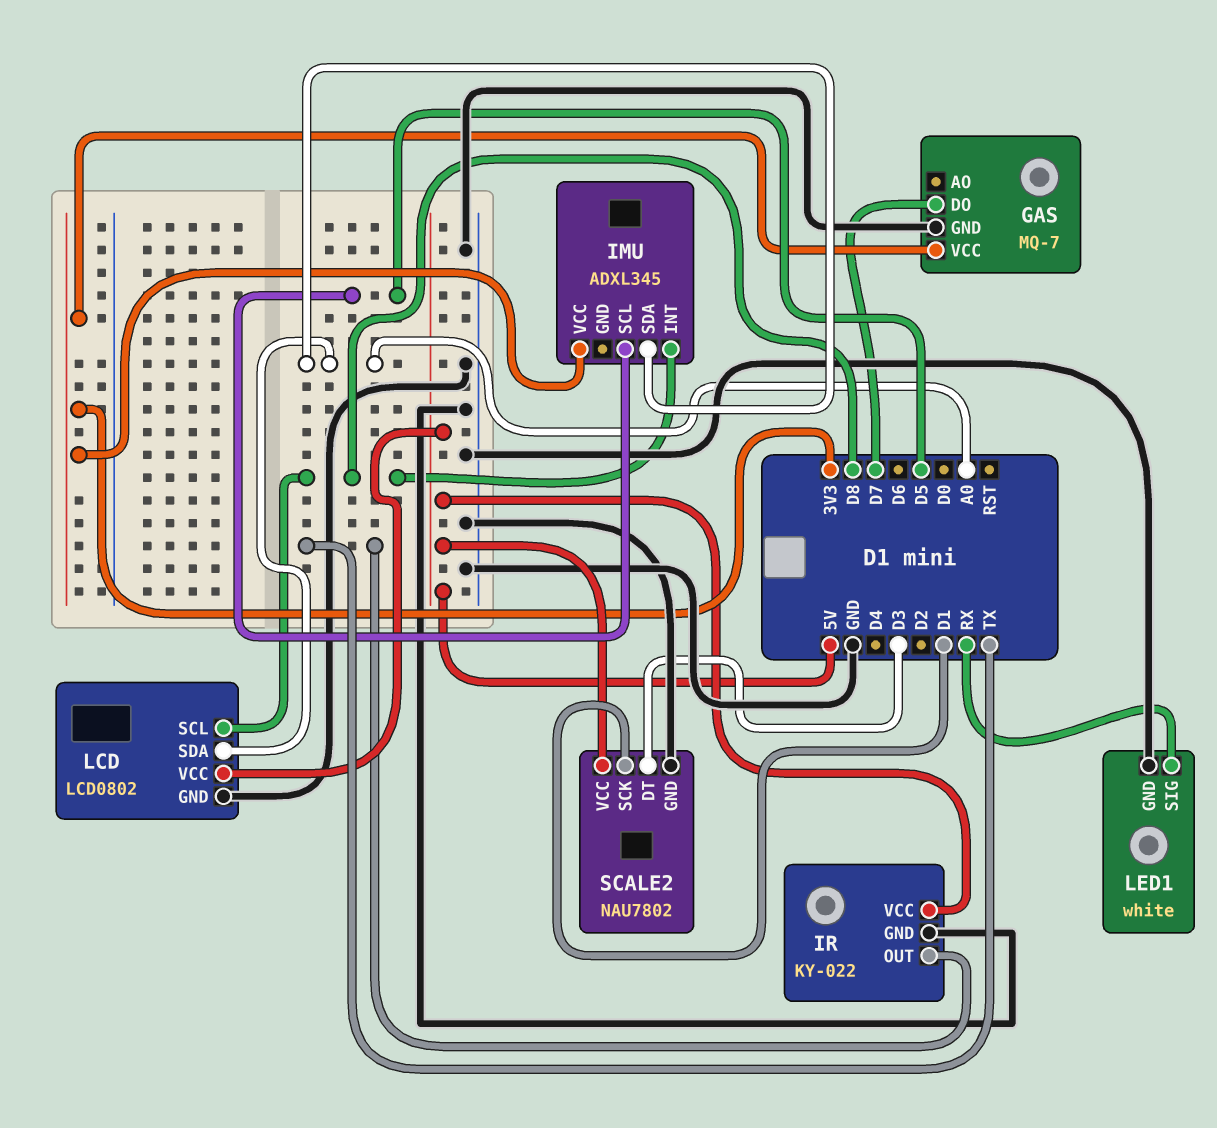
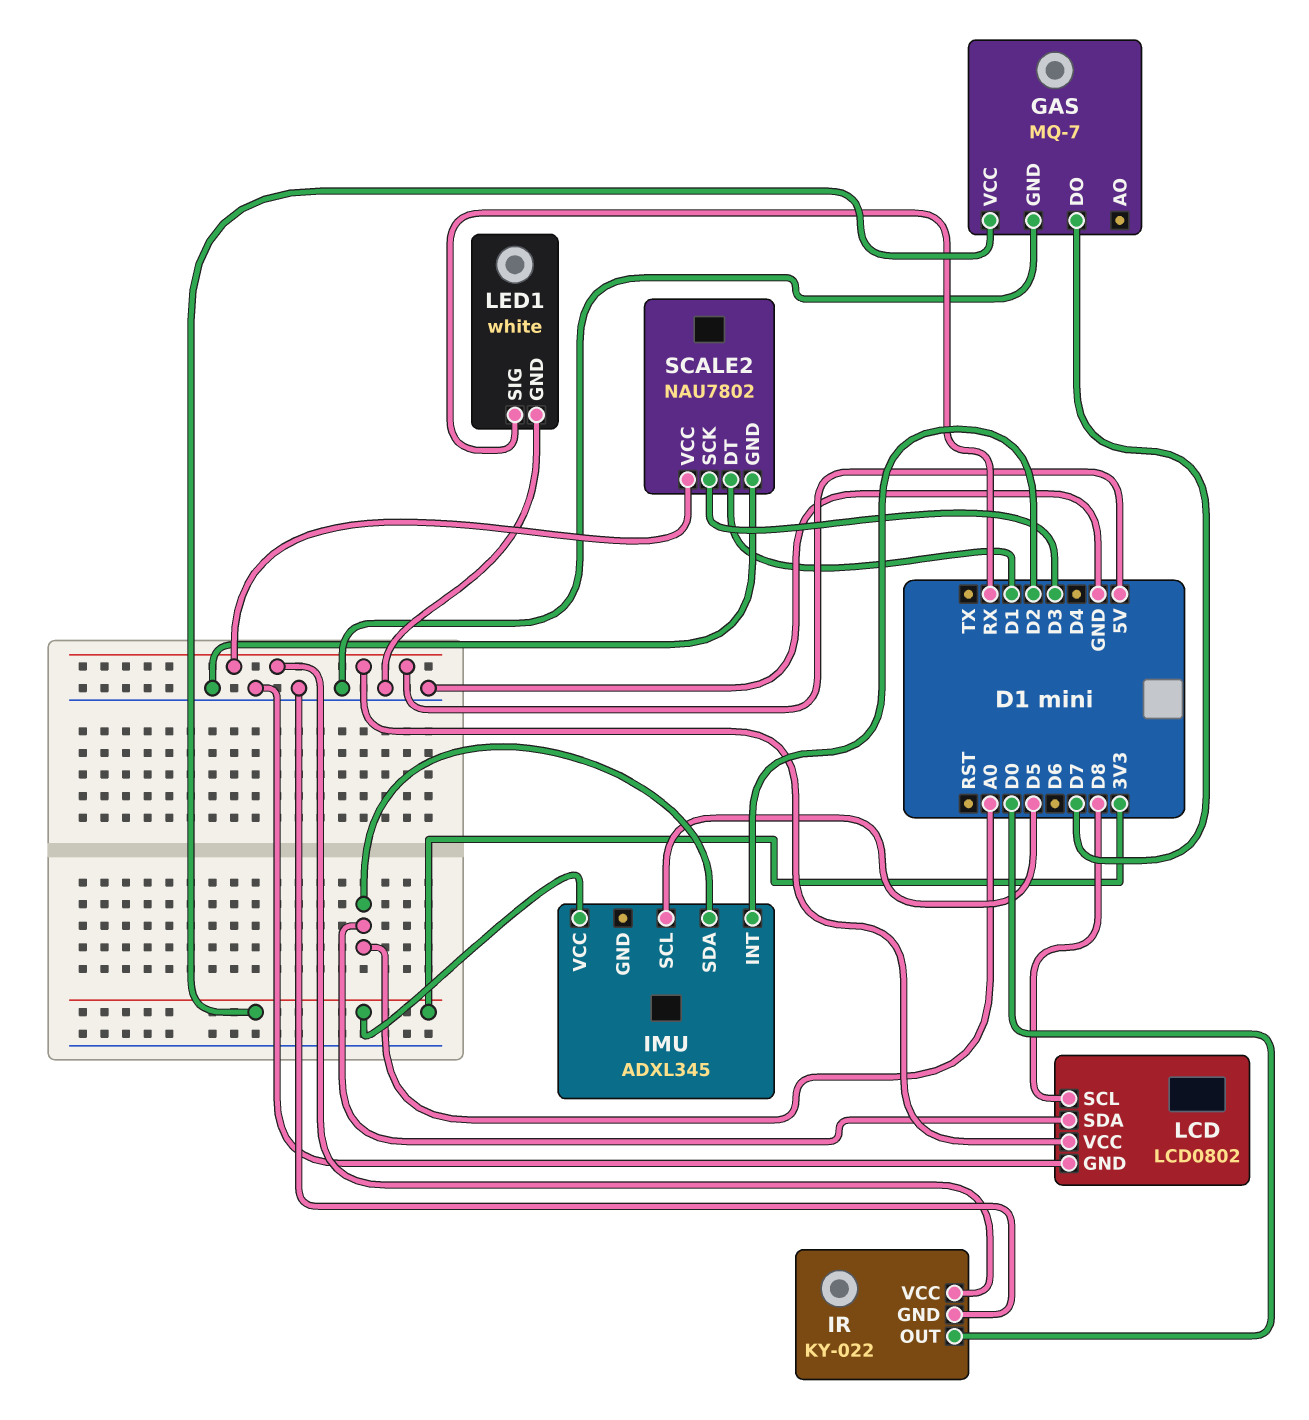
IMU pin INT: D8 -> D2
IR pin OUT: TX -> D0
SCALE2 pin DT: D3 -> D1
SCALE2 pin SCK: D1 -> D3

